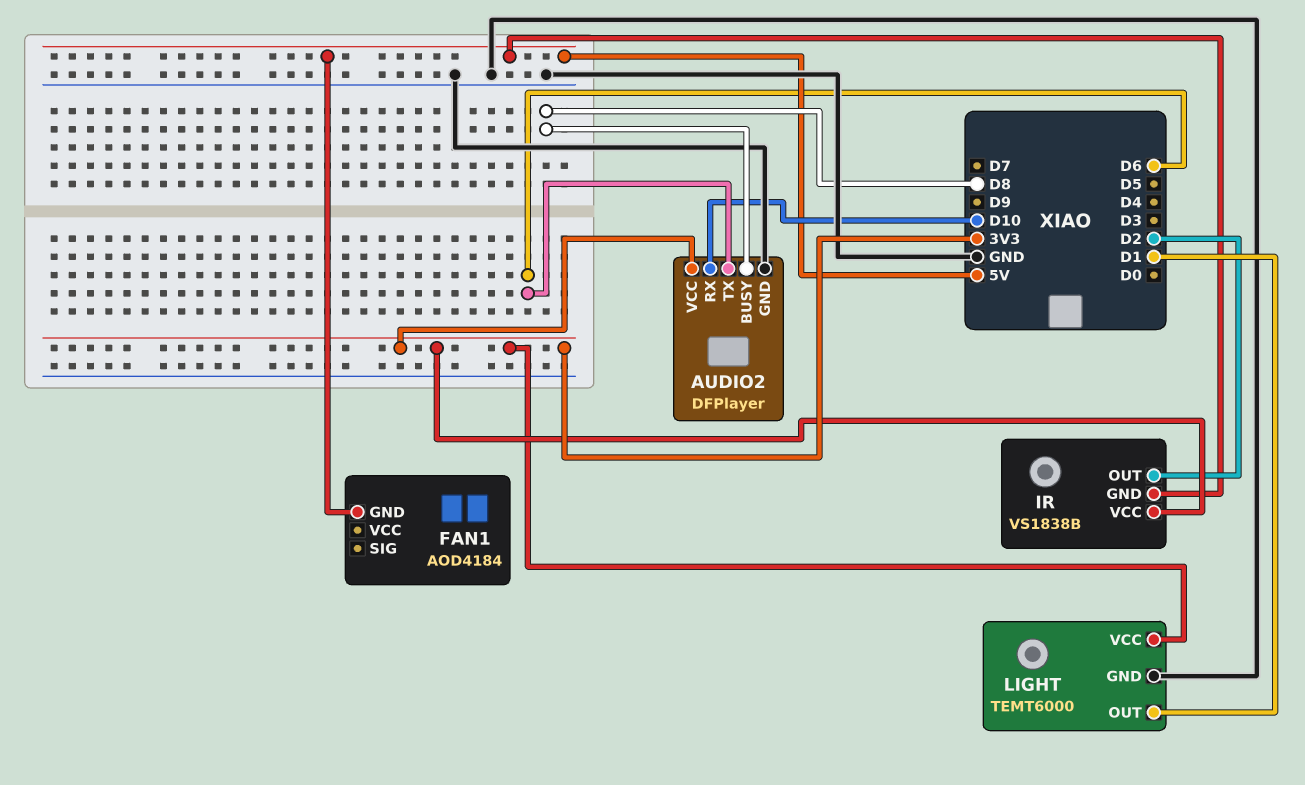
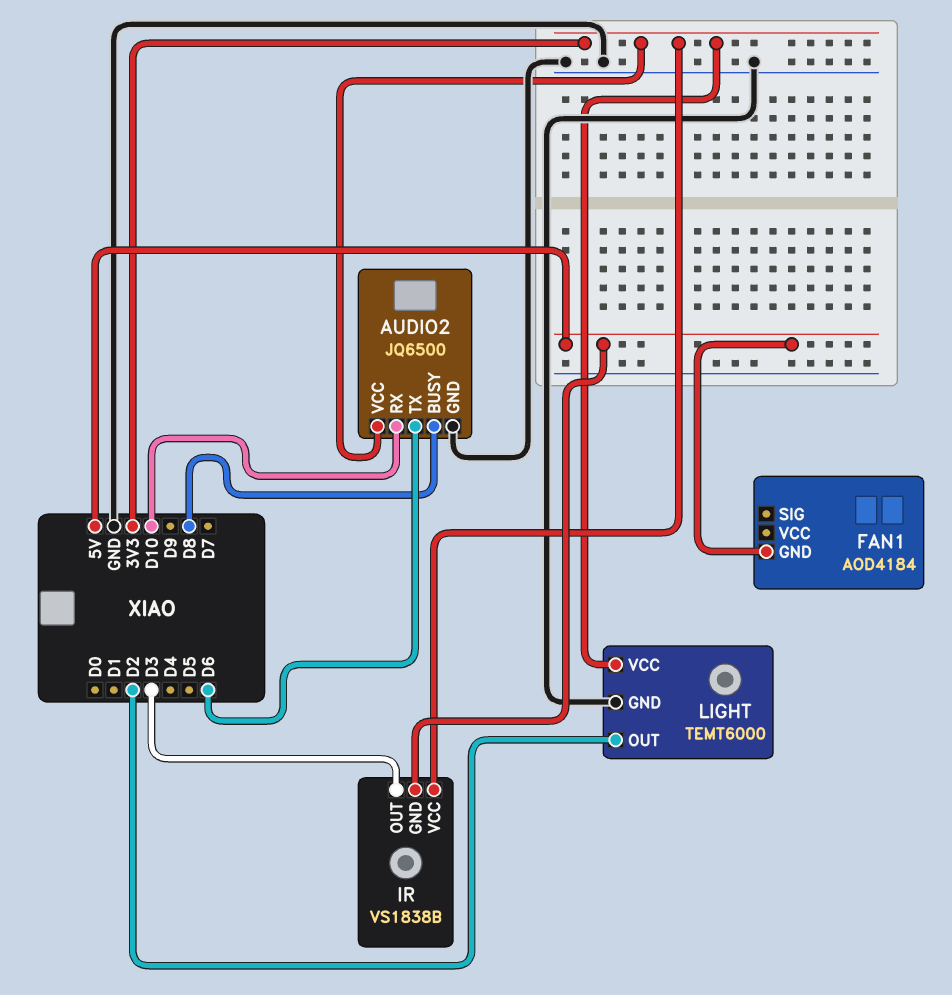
AUDIO2: DFPlayer -> JQ6500
IR pin OUT: D2 -> D3
LIGHT pin OUT: D1 -> D2

